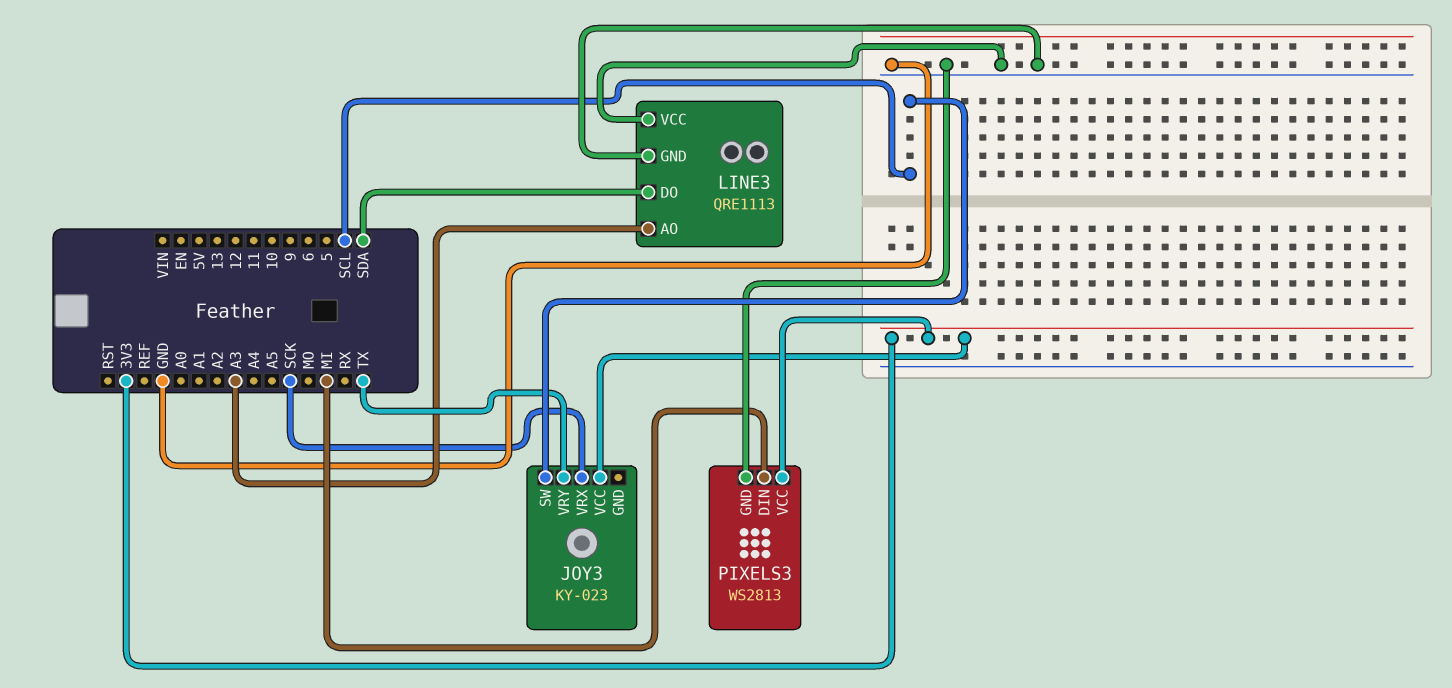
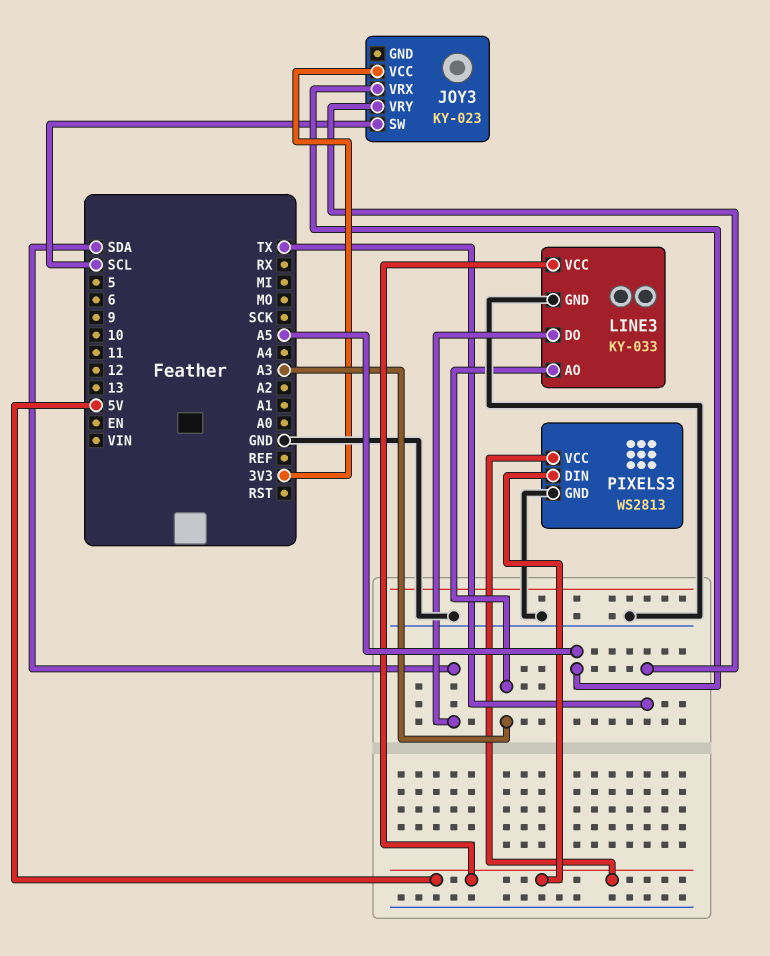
JOY3 pin VRX: SCK -> A5
LINE3: QRE1113 -> KY-033
LINE3 pin VCC: GND -> 5V
PIXELS3 pin DIN: MI -> 5V
PIXELS3 pin VCC: 3V3 -> 5V

